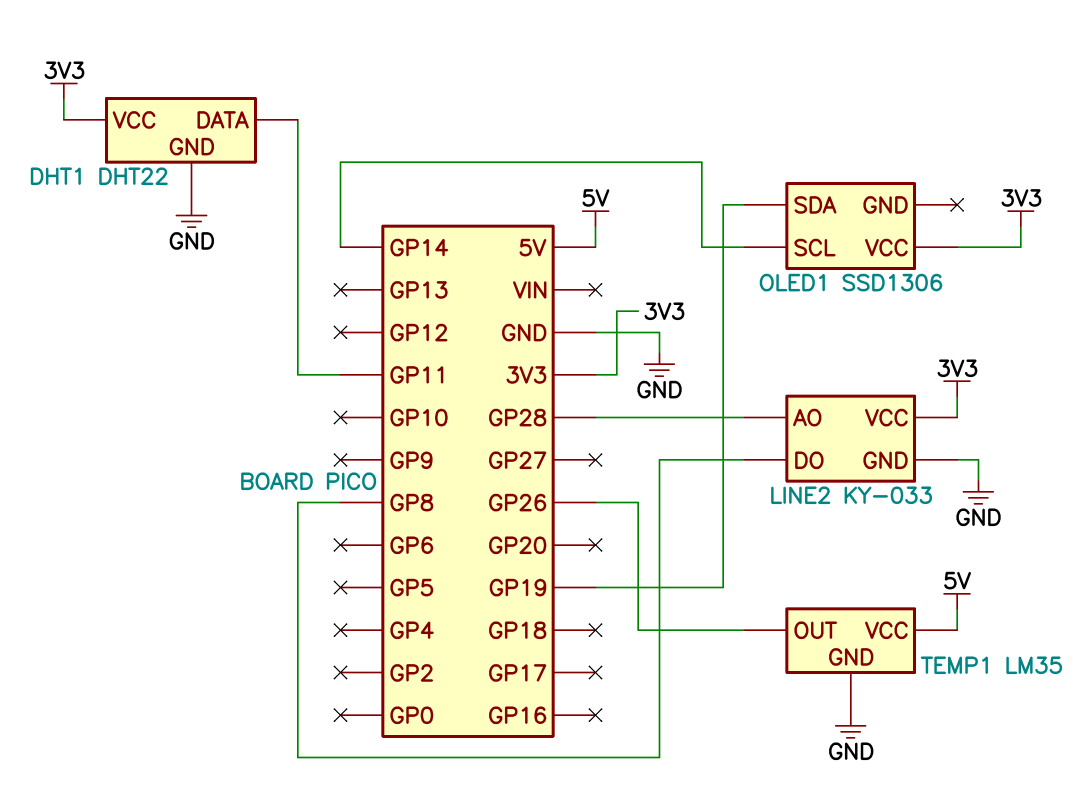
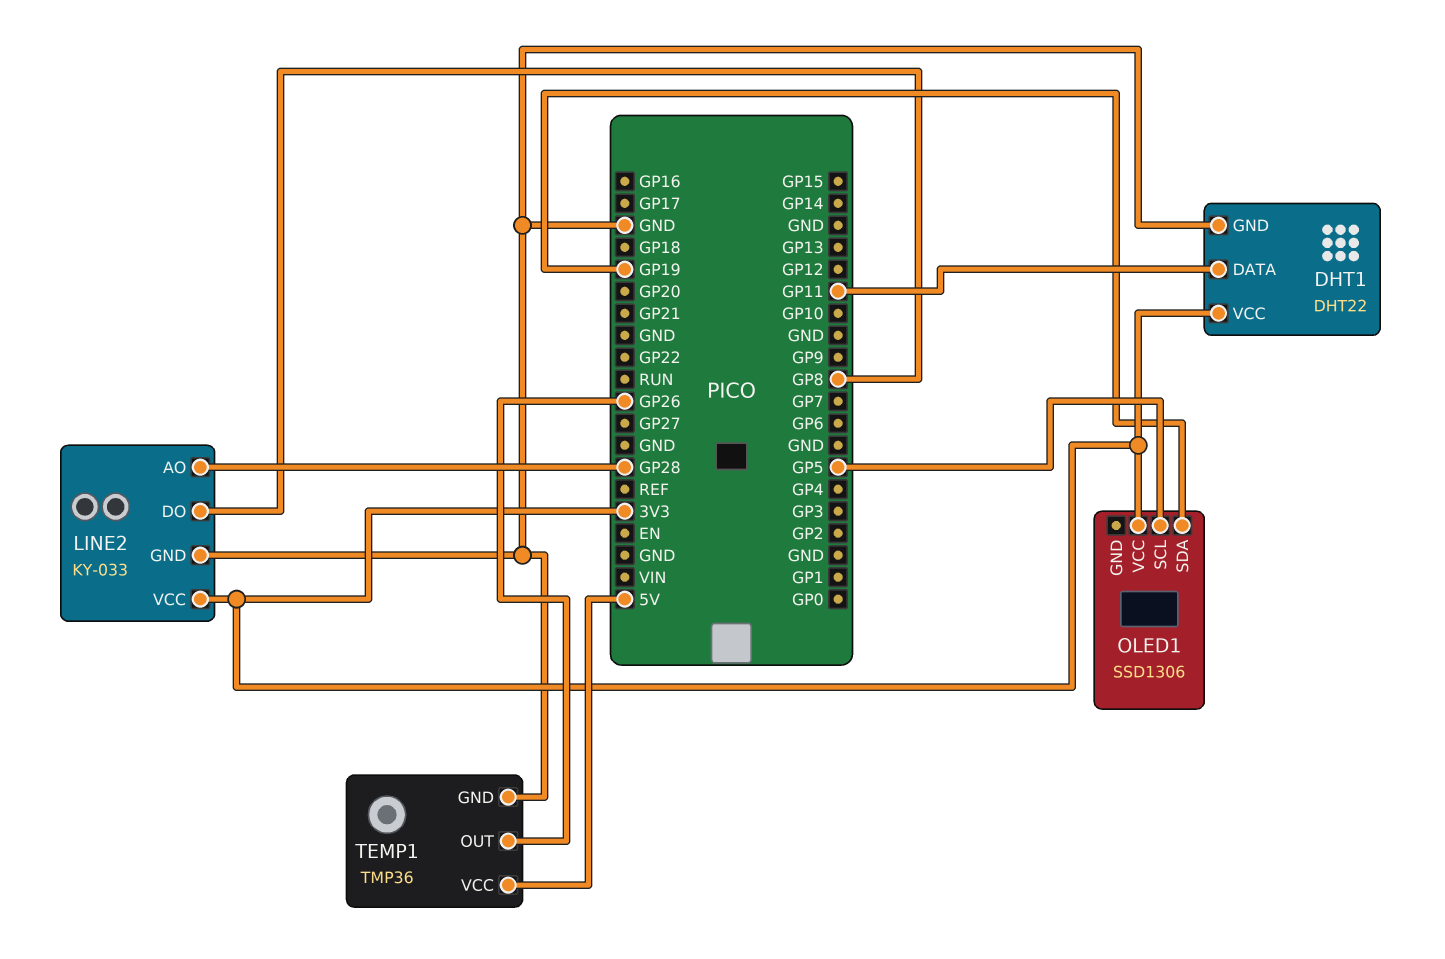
OLED1 pin SCL: GP14 -> GP5
TEMP1: LM35 -> TMP36

